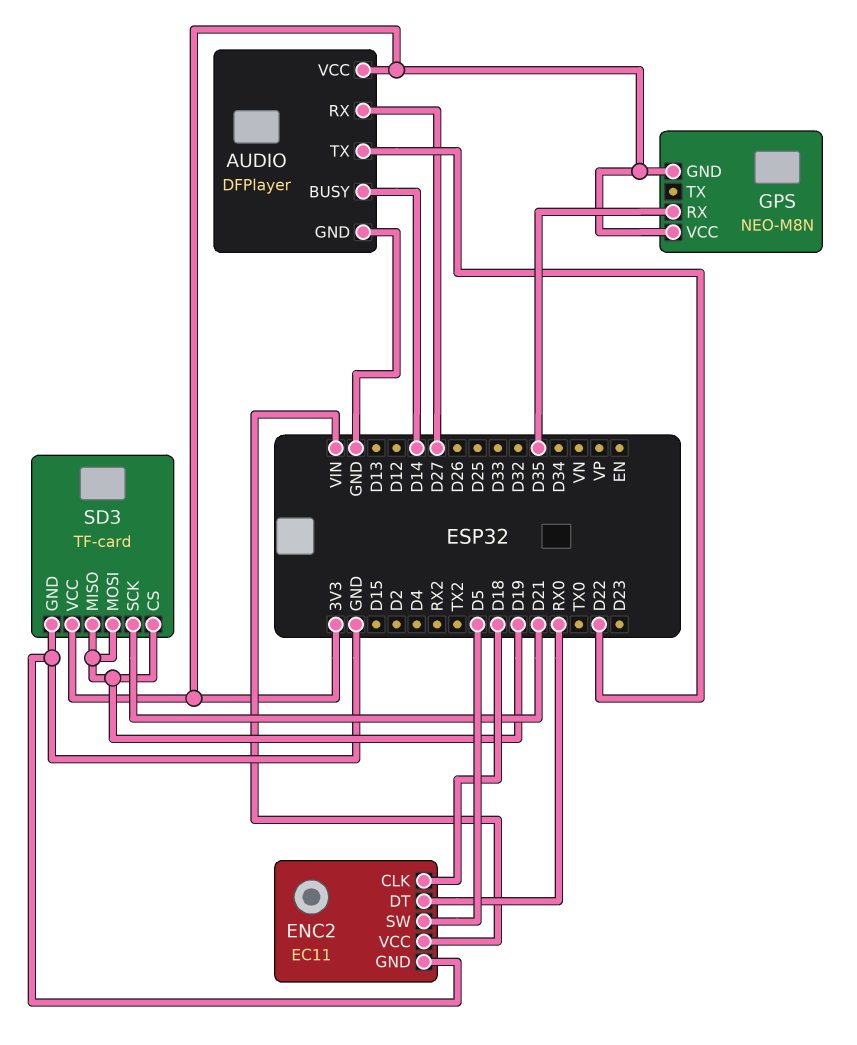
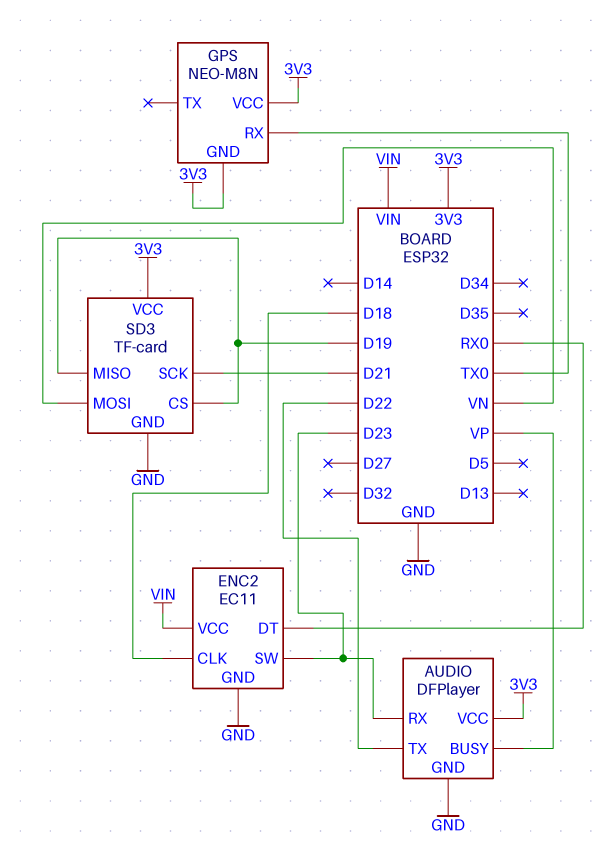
AUDIO pin BUSY: D14 -> VP
AUDIO pin RX: D27 -> D23
ENC2 pin SW: D5 -> D23
GPS pin RX: D35 -> TX0
SD3 pin MOSI: D19 -> VN

